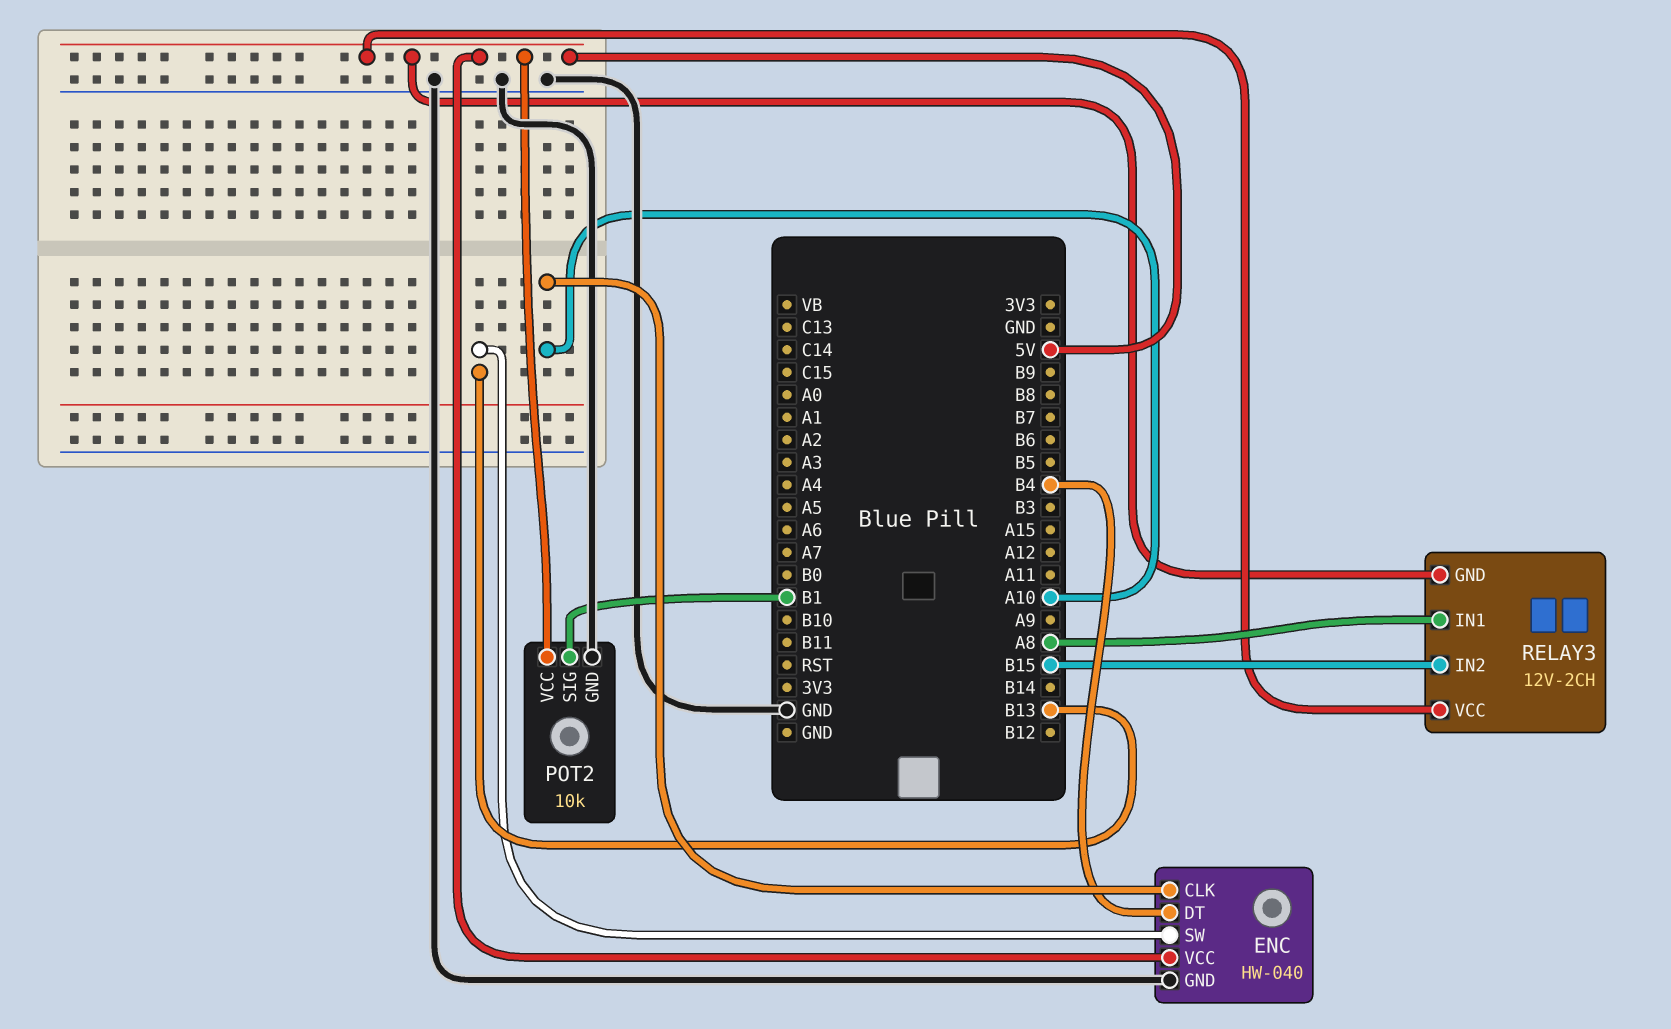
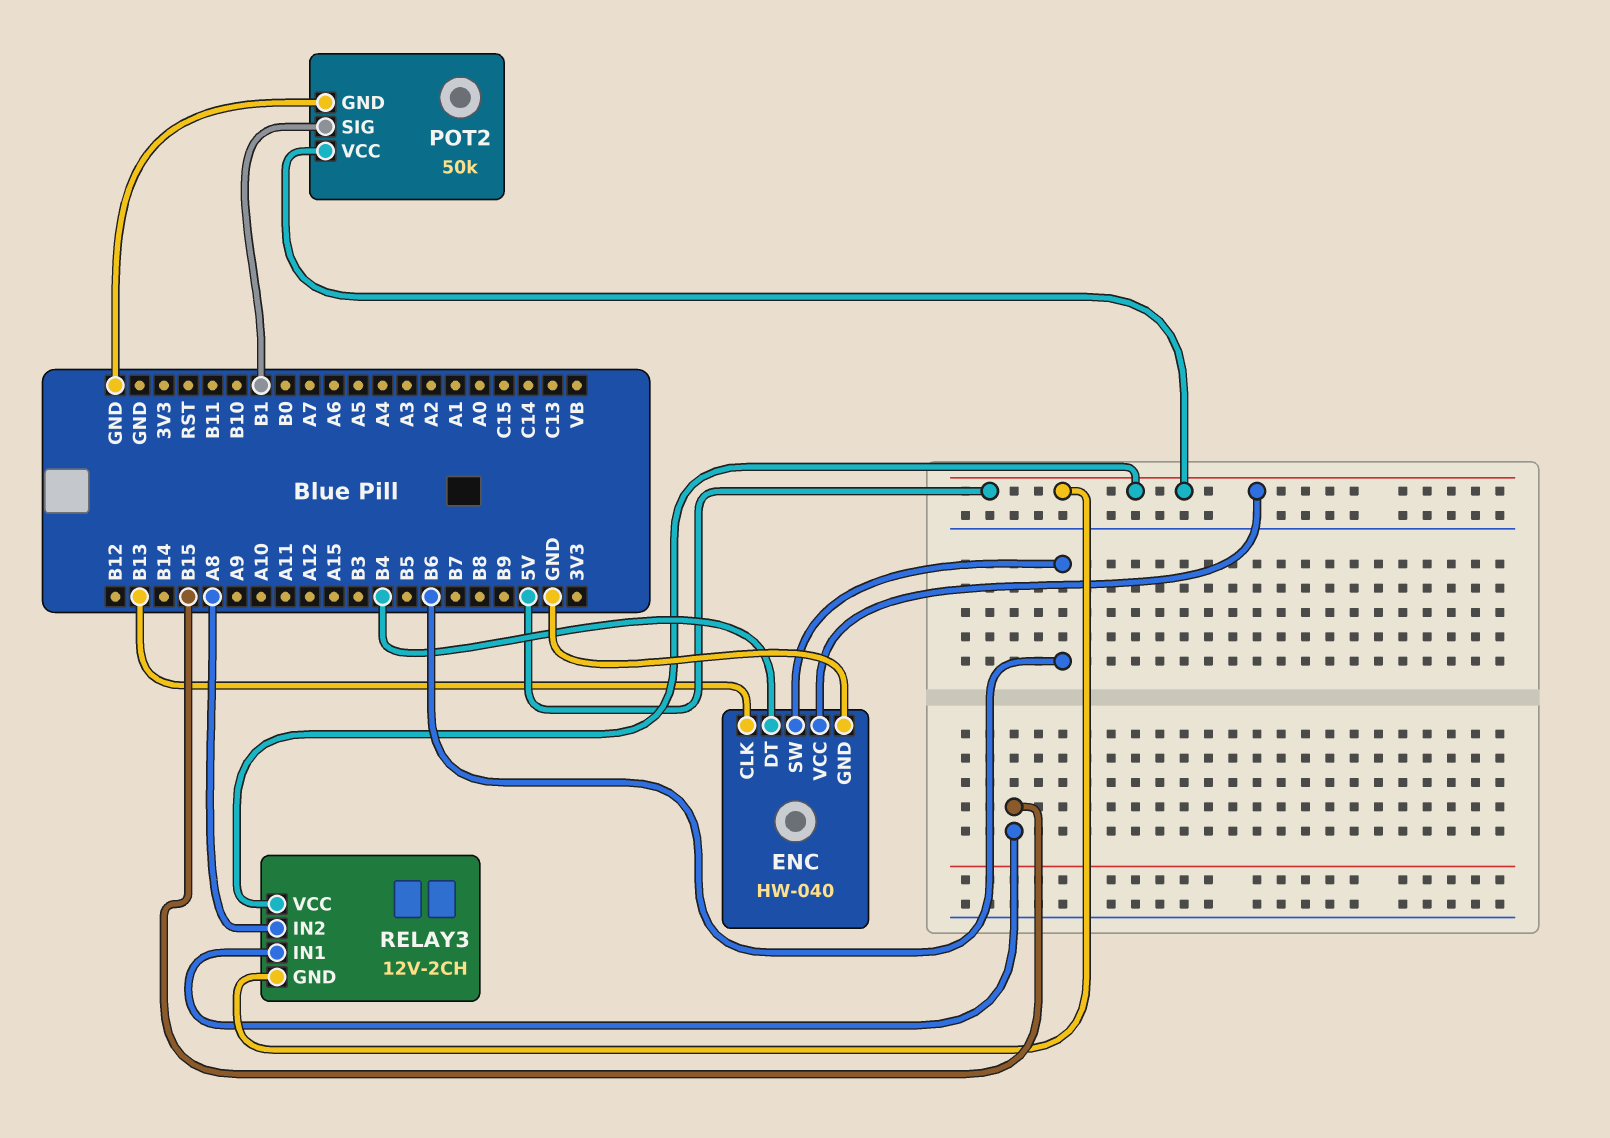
ENC pin CLK: A10 -> B13
ENC pin SW: B13 -> B6
POT2: 10k -> 50k
RELAY3 pin IN1: A8 -> B15
RELAY3 pin IN2: B15 -> A8

